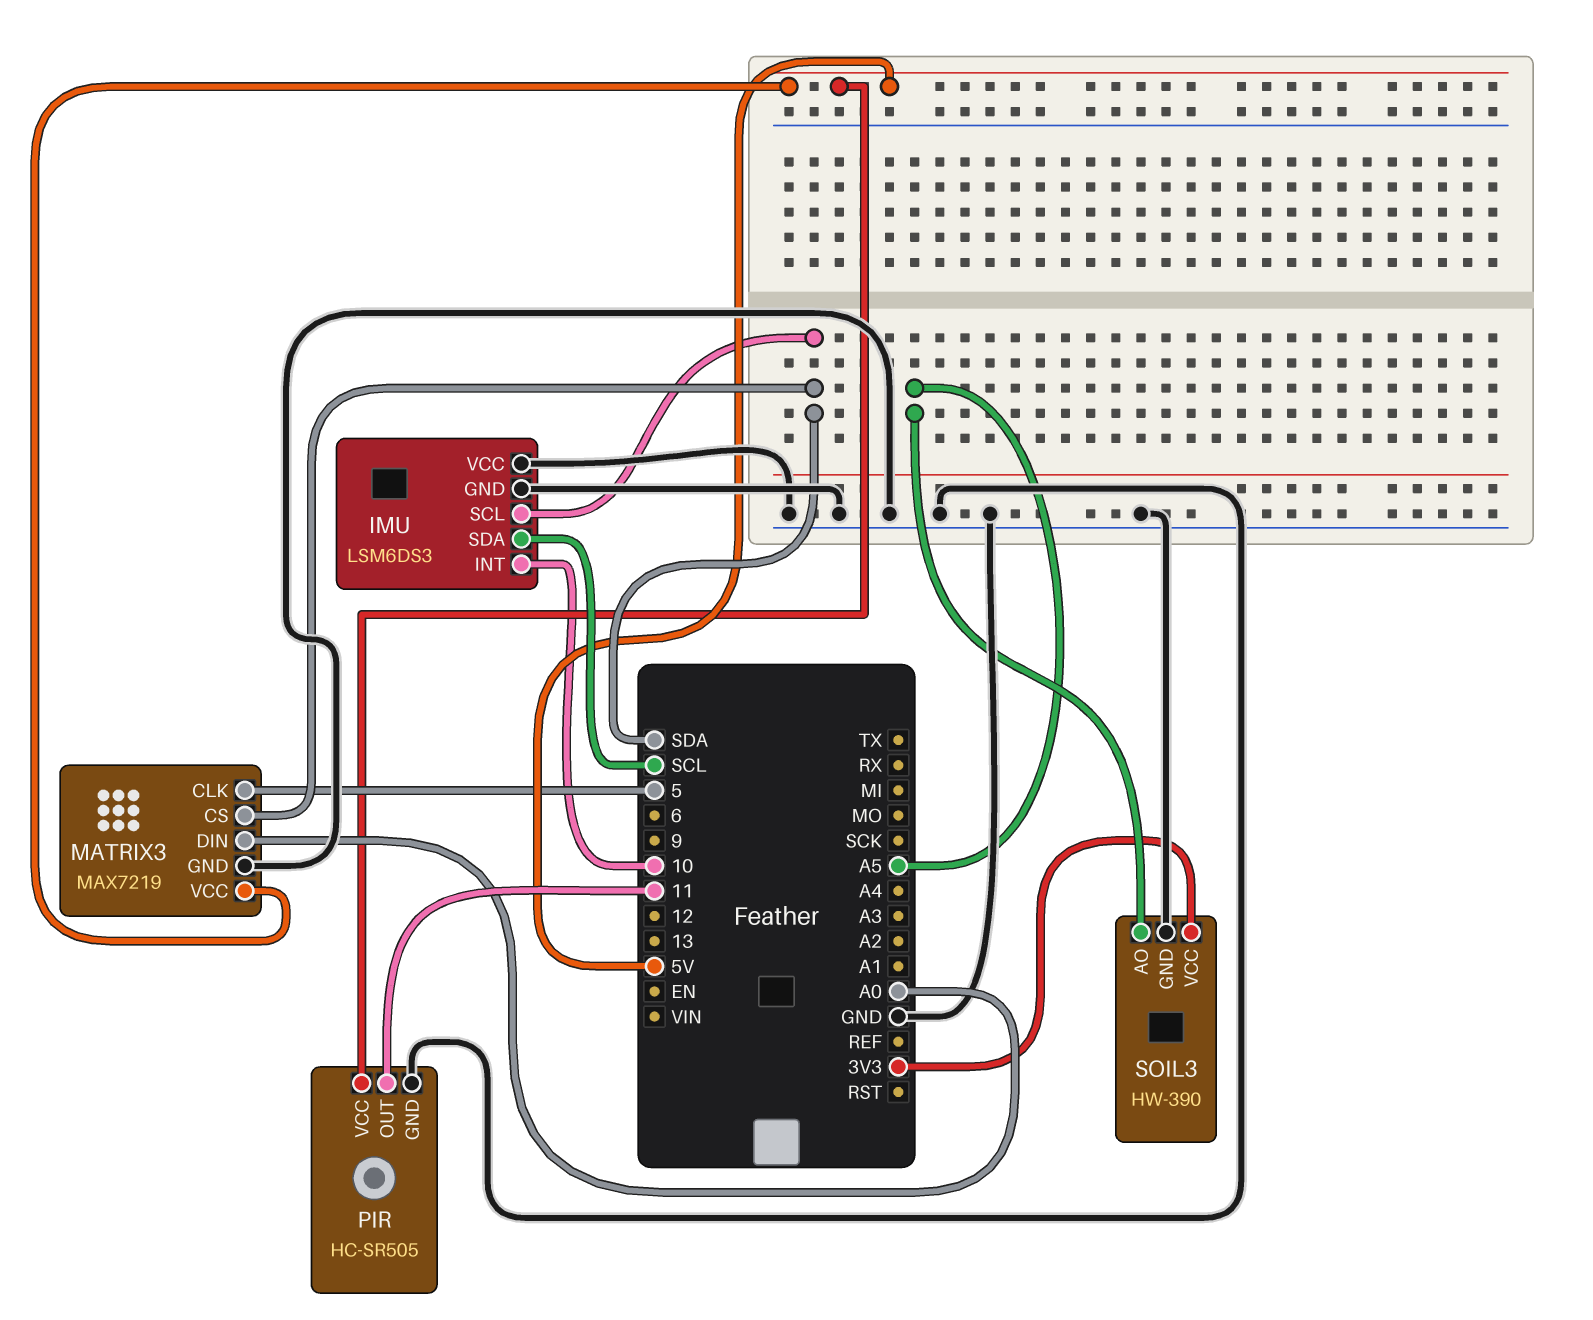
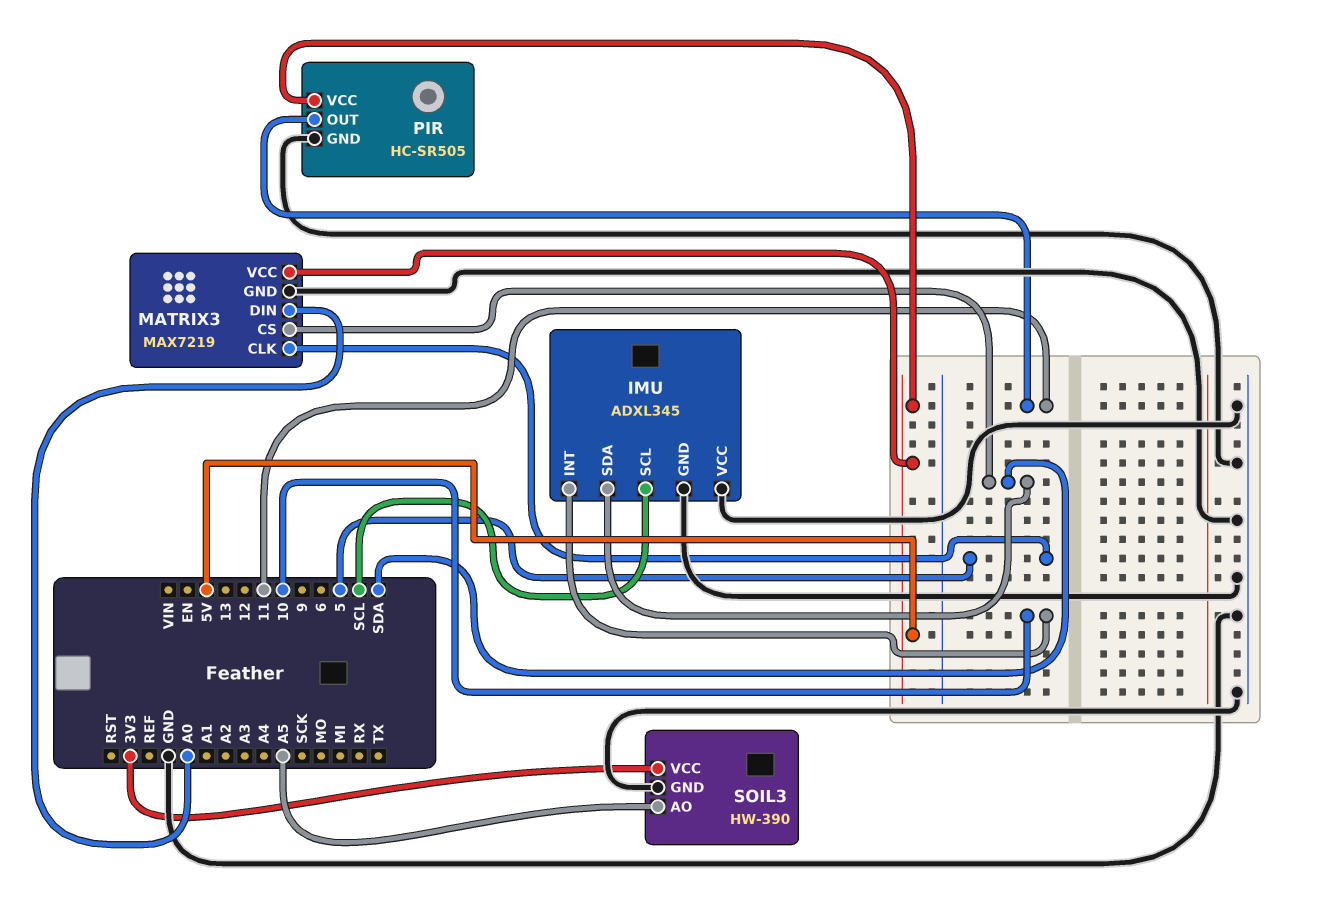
IMU: LSM6DS3 -> ADXL345
IMU pin SCL: SDA -> SCL
IMU pin SDA: SCL -> SDA

